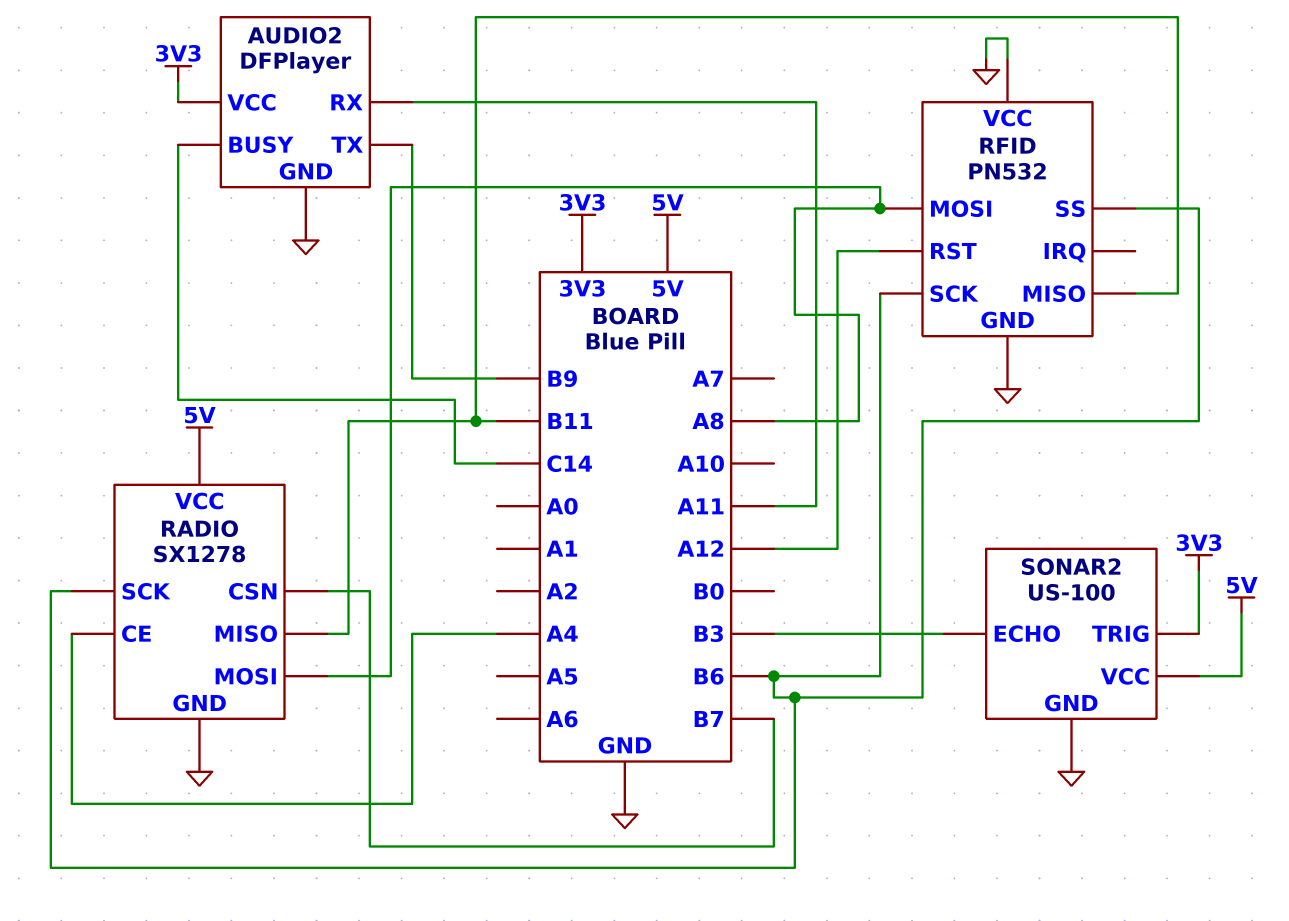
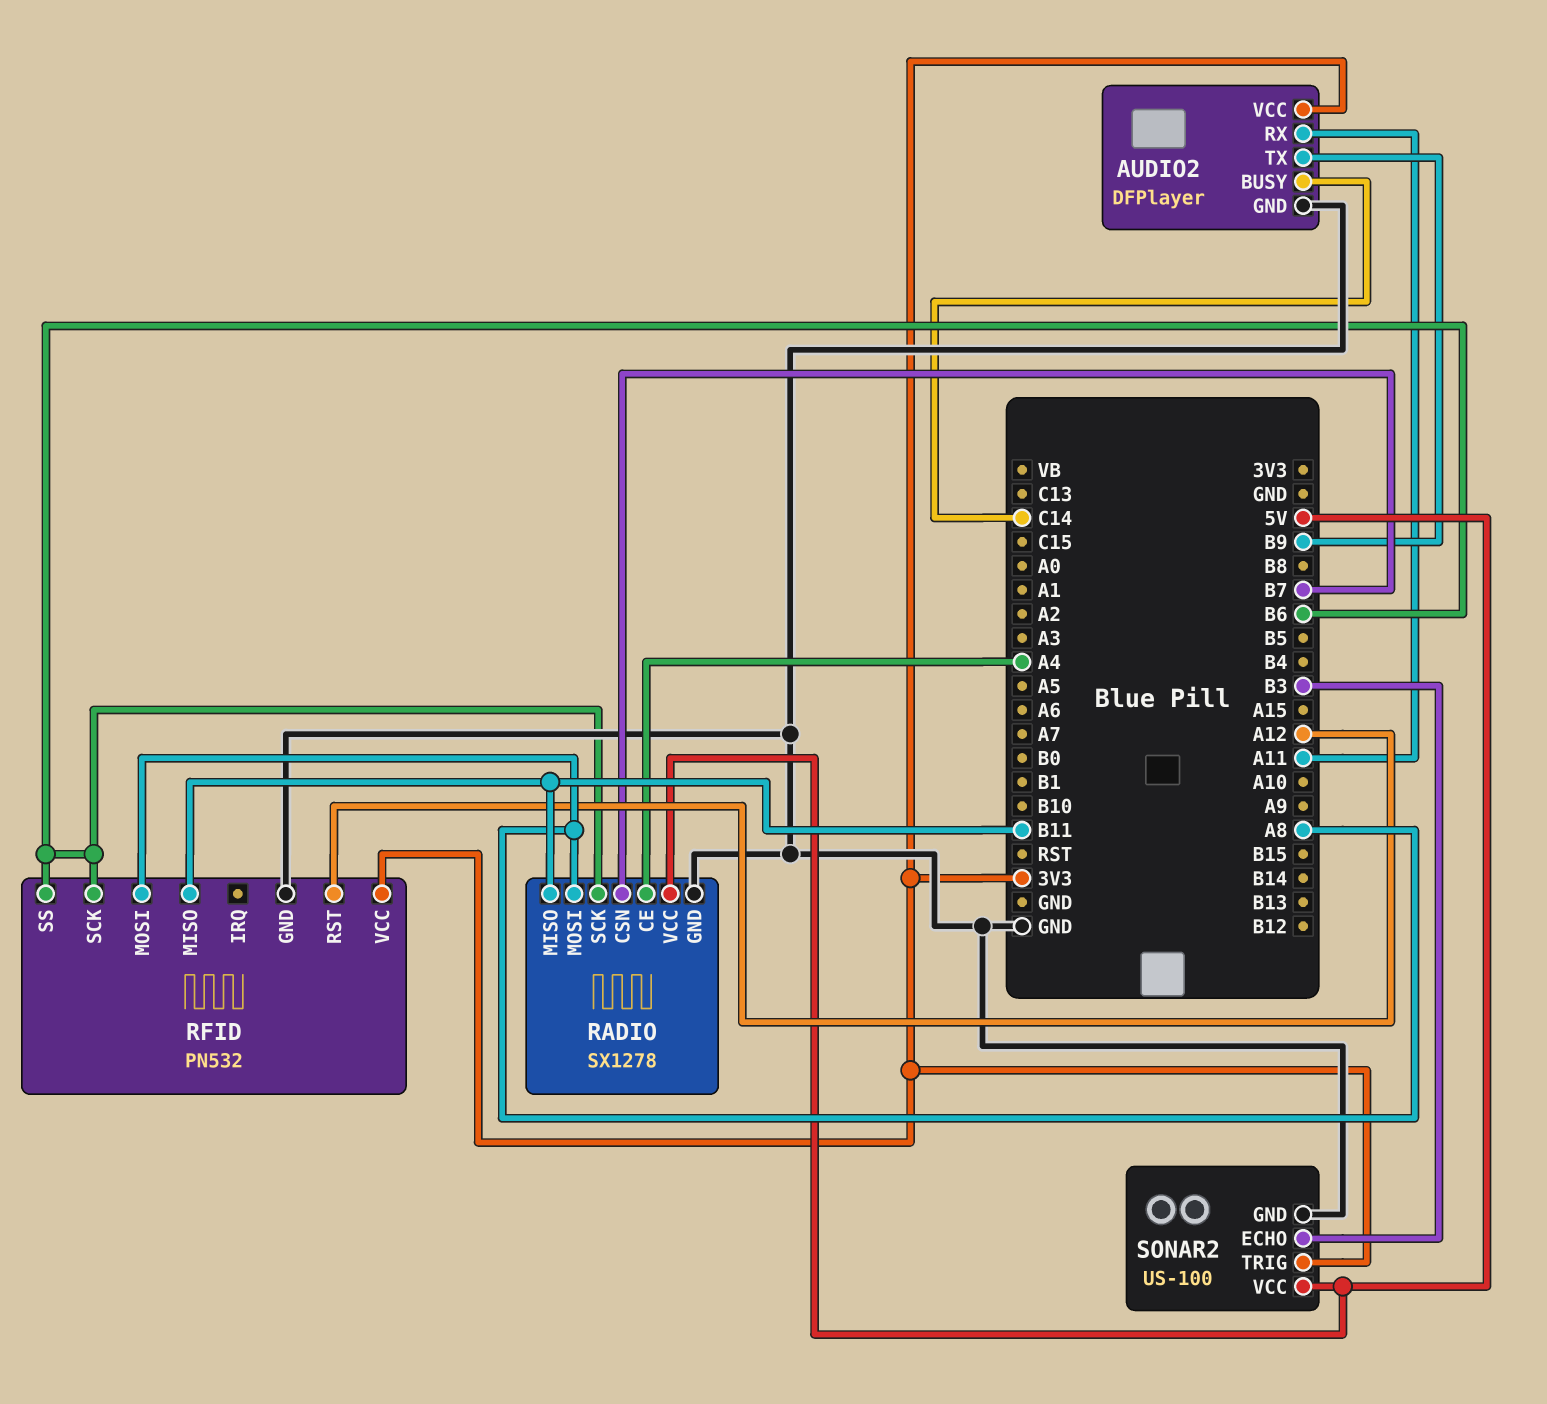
RFID pin VCC: GND -> 3V3

